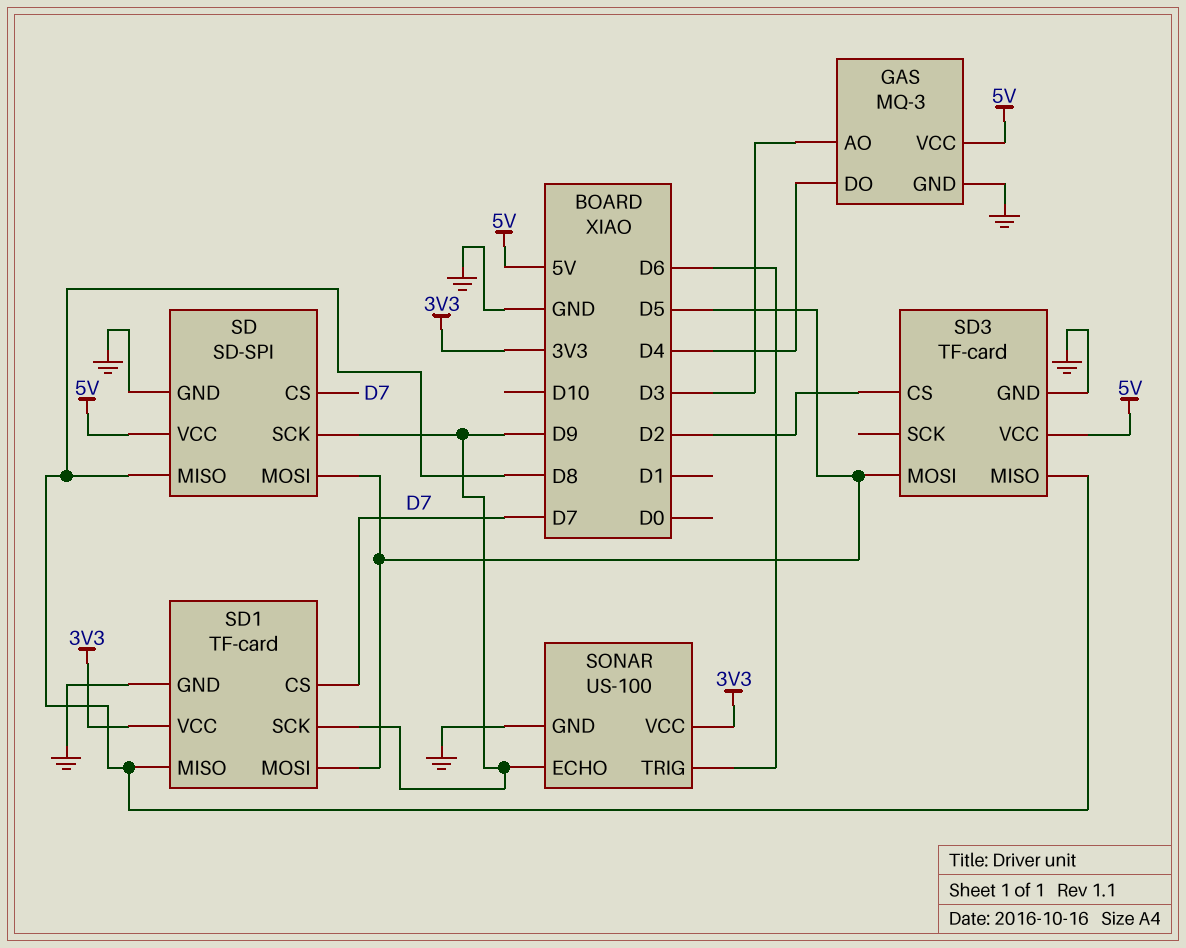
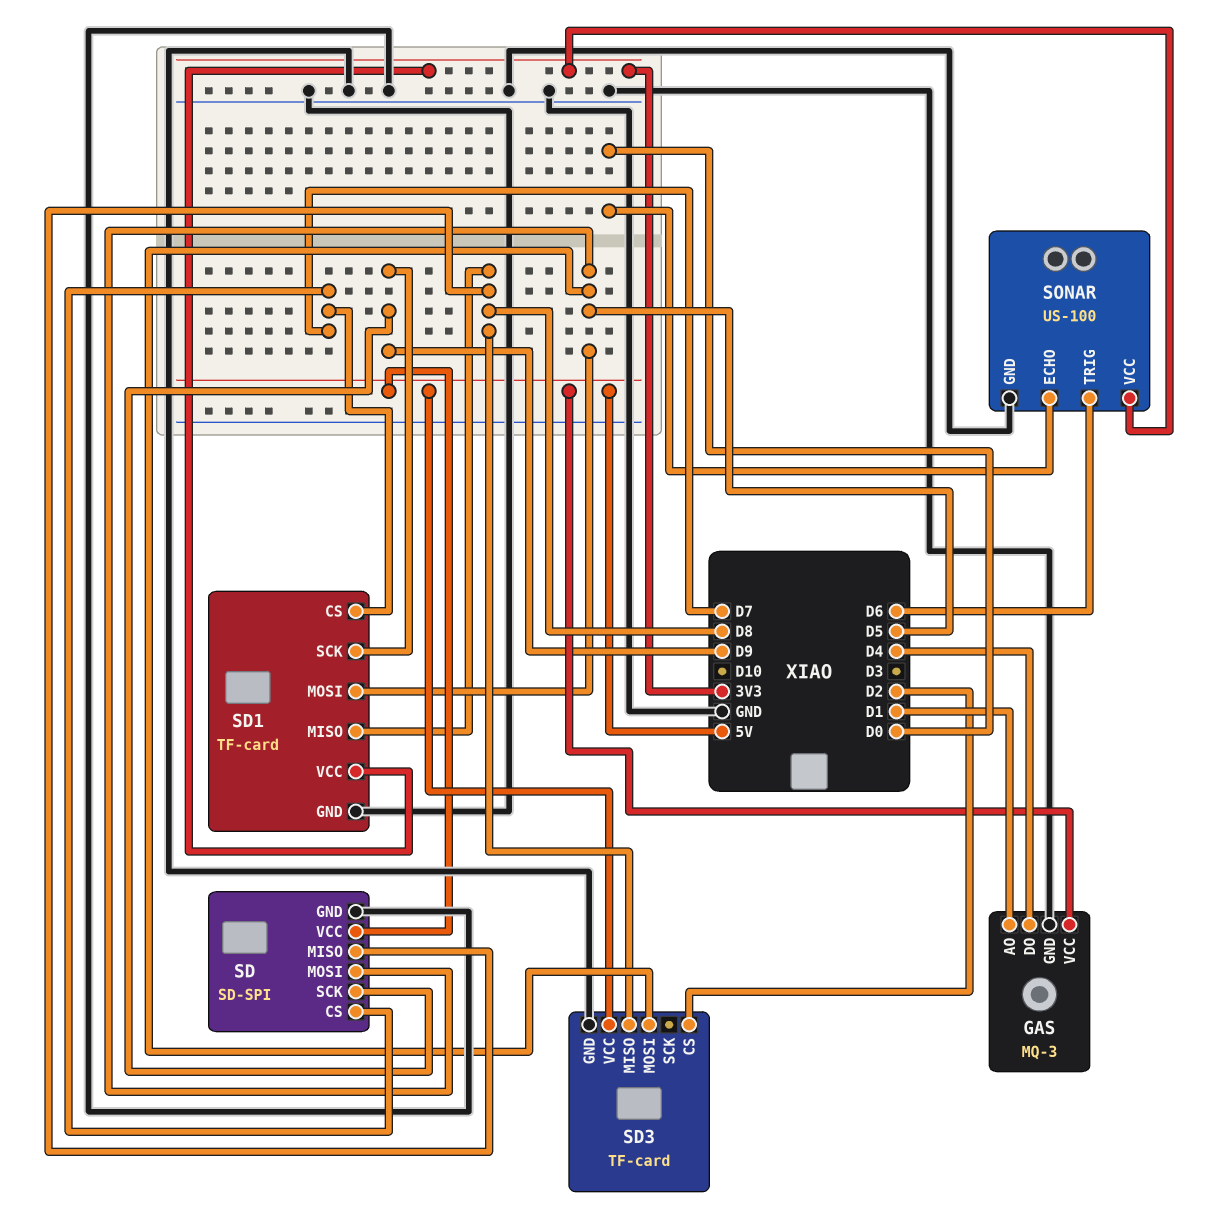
GAS pin AO: D3 -> D1
SONAR pin ECHO: D9 -> D0

